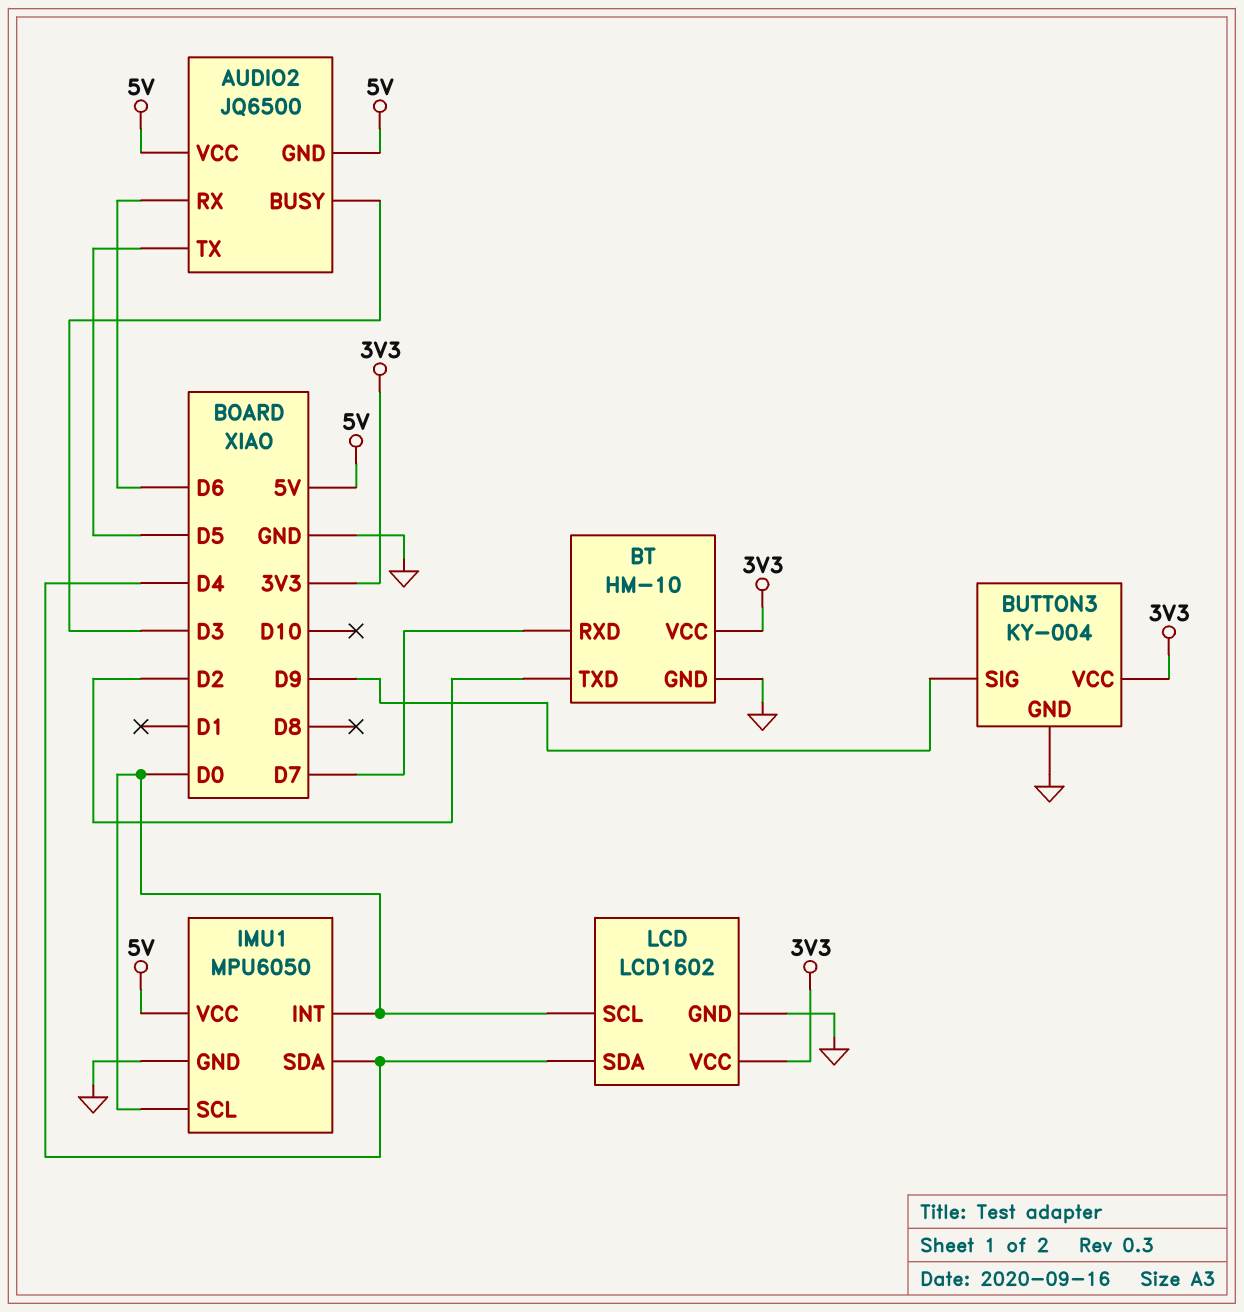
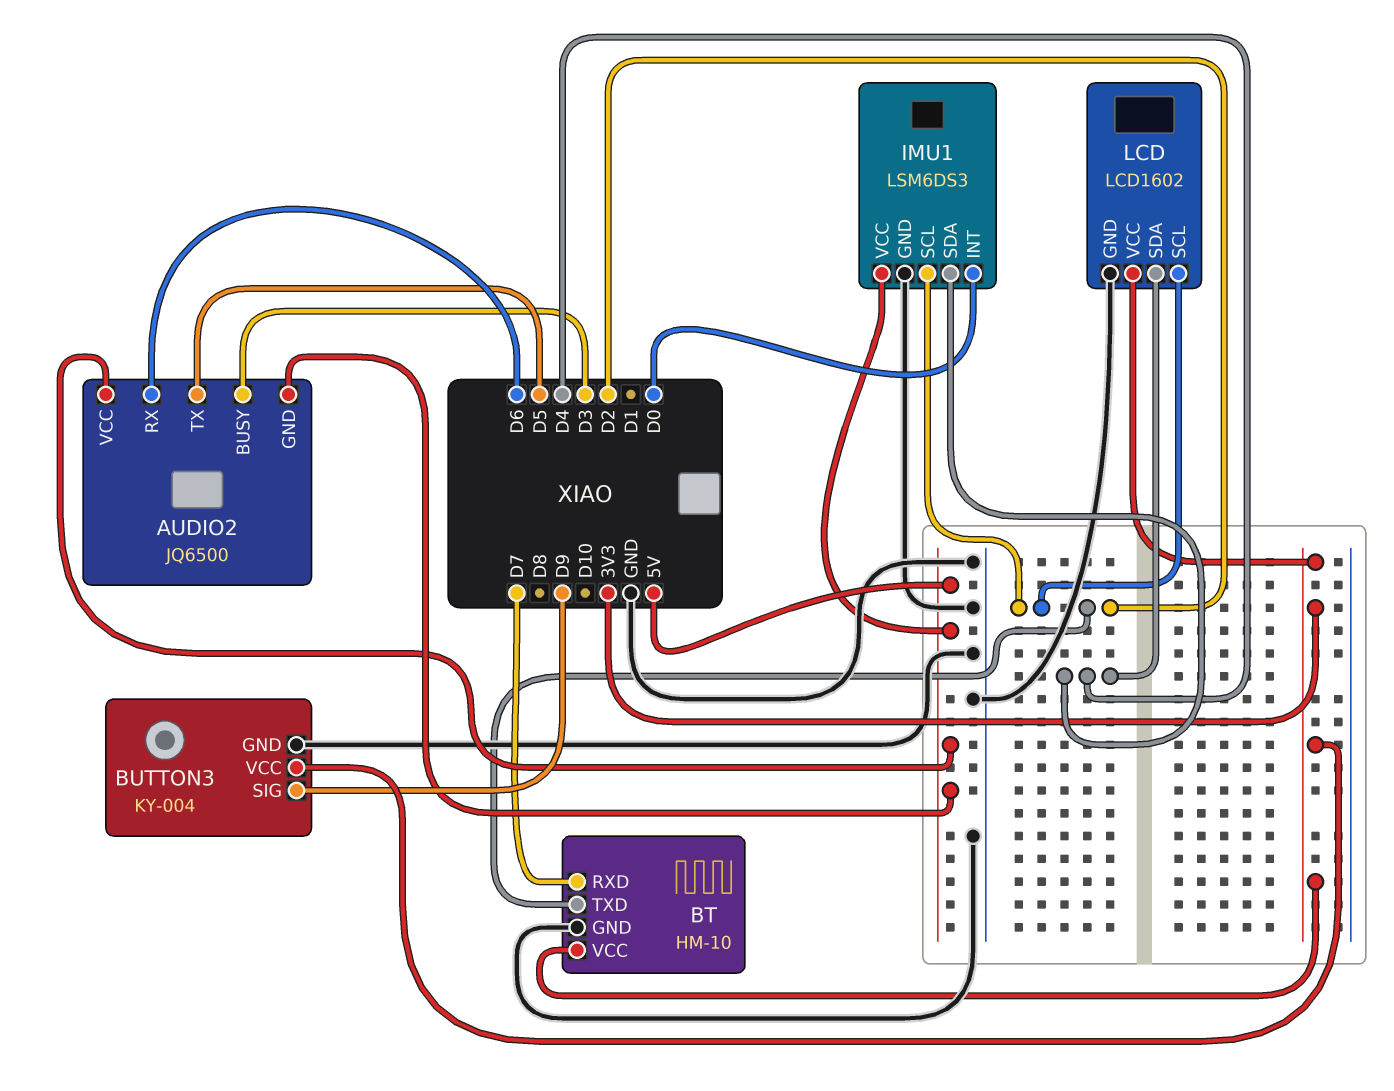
IMU1: MPU6050 -> LSM6DS3
IMU1 pin SCL: D0 -> D2
LCD pin SCL: D0 -> D2

